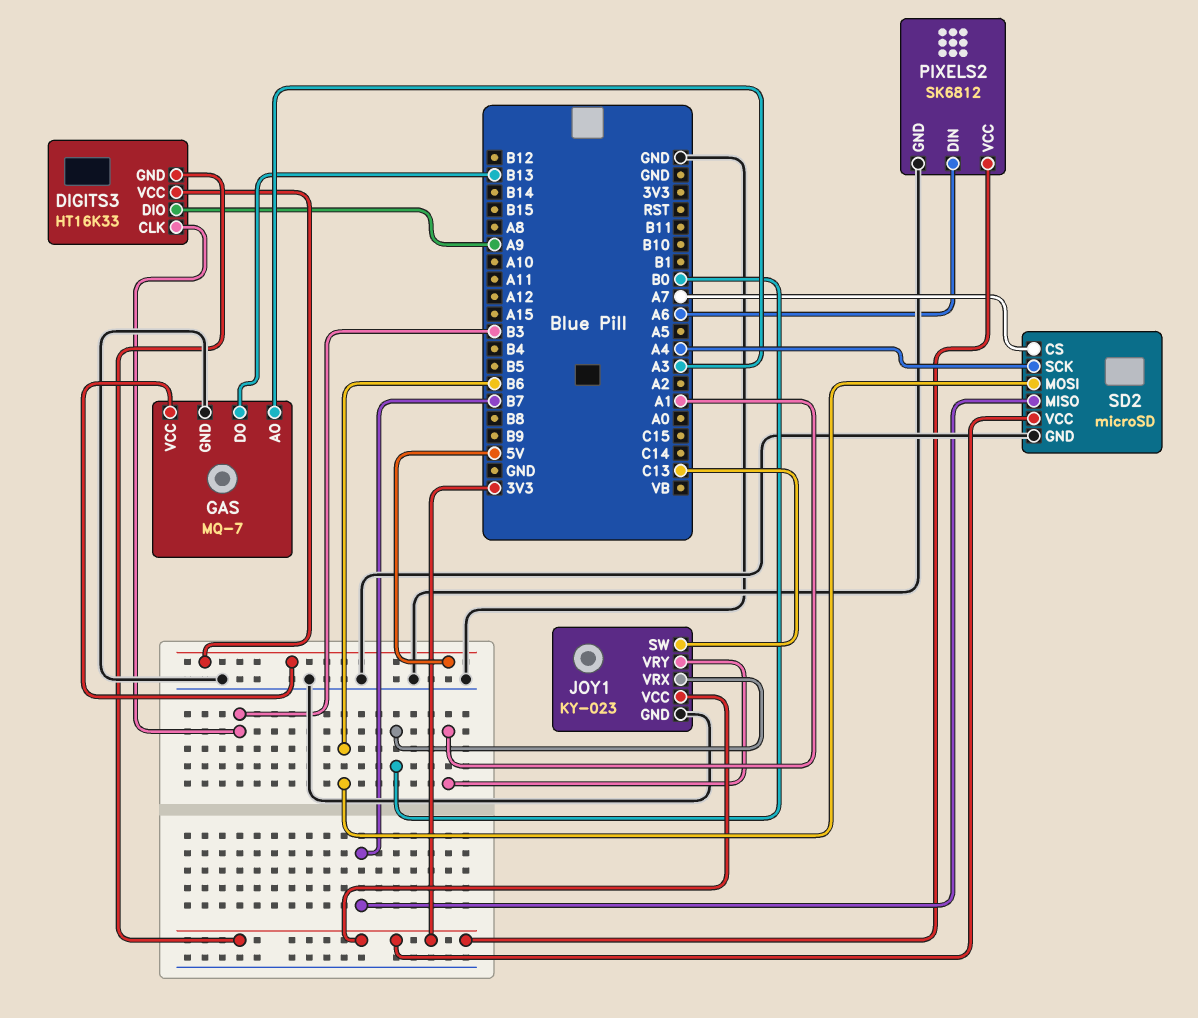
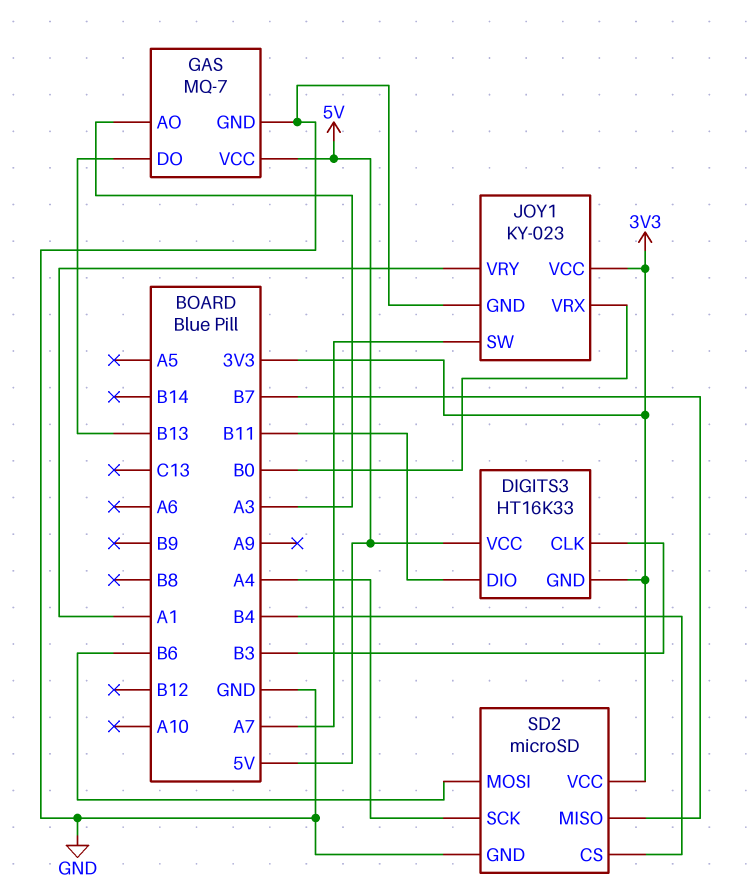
DIGITS3 pin DIO: A9 -> B11
JOY1 pin SW: C13 -> A7
PIXELS2: SK6812 -> none
PIXELS2 pin DIN: A6 -> none
PIXELS2 pin GND: GND -> none
PIXELS2 pin VCC: 3V3 -> none
SD2 pin CS: A7 -> B4

